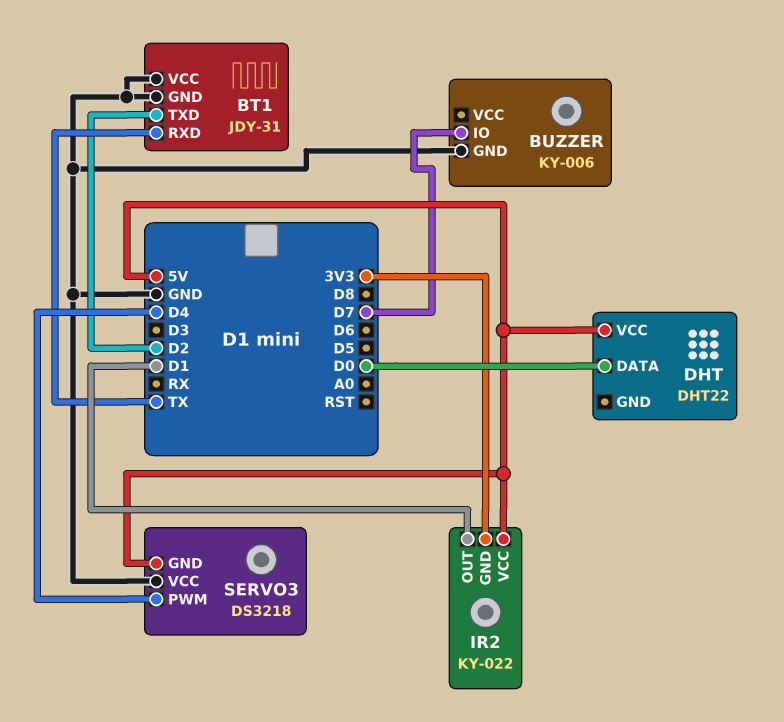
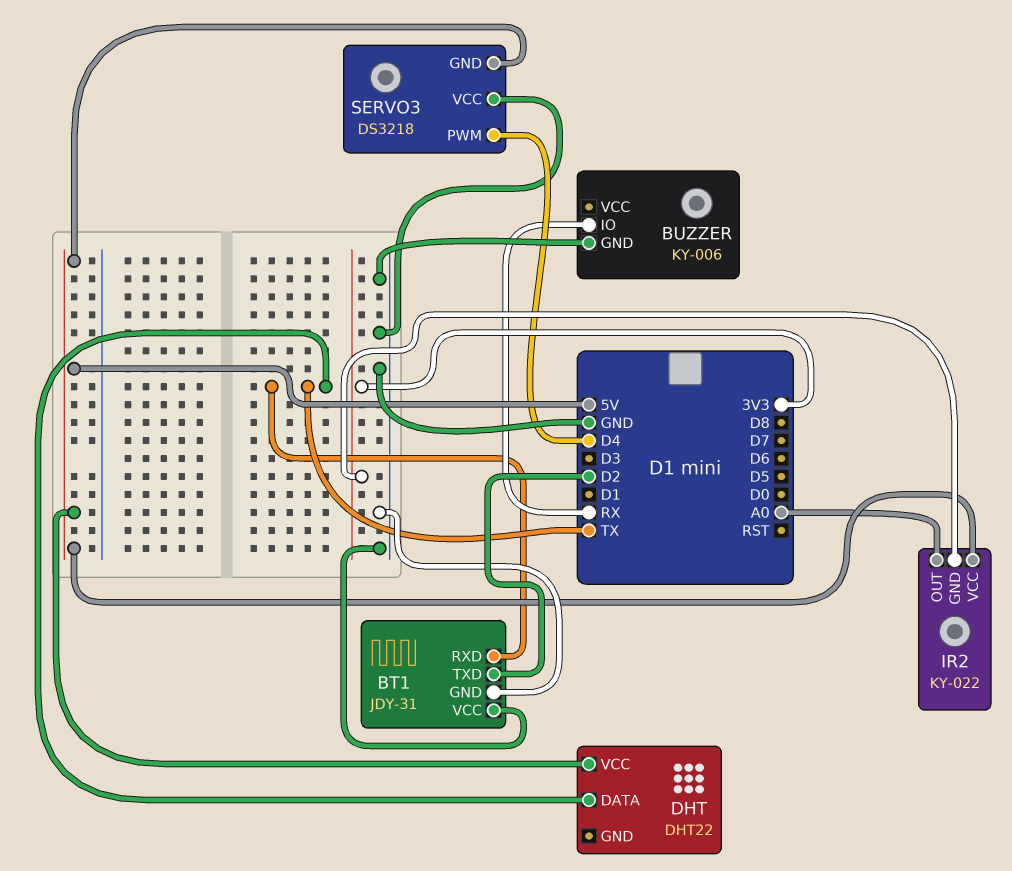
BUZZER pin IO: D7 -> RX
DHT pin DATA: D0 -> TX
IR2 pin OUT: D1 -> A0

